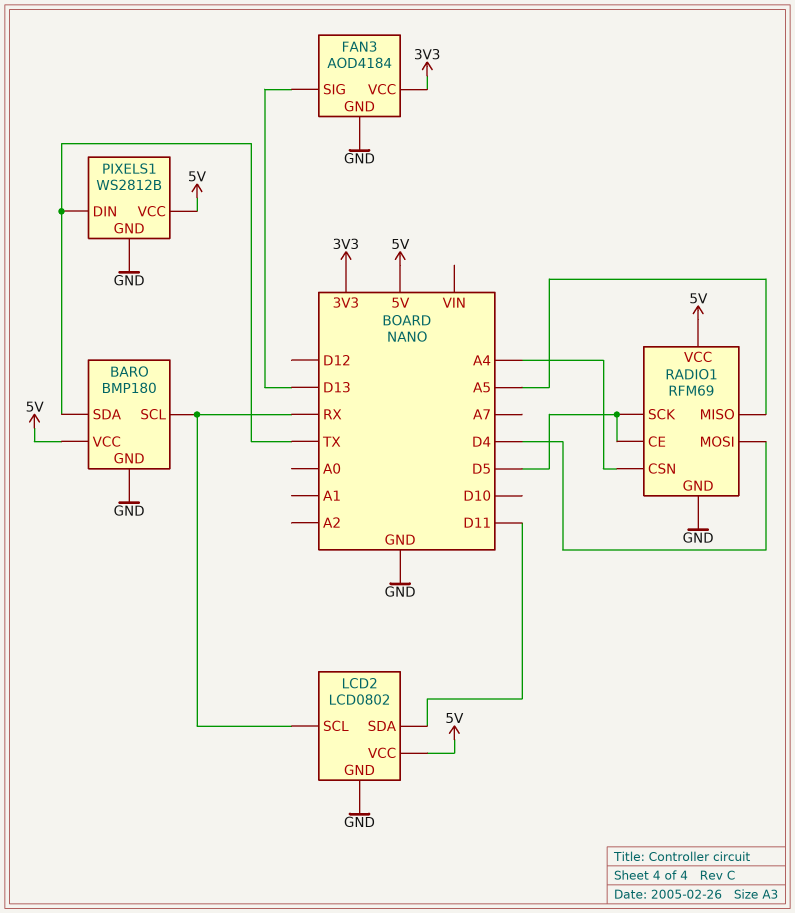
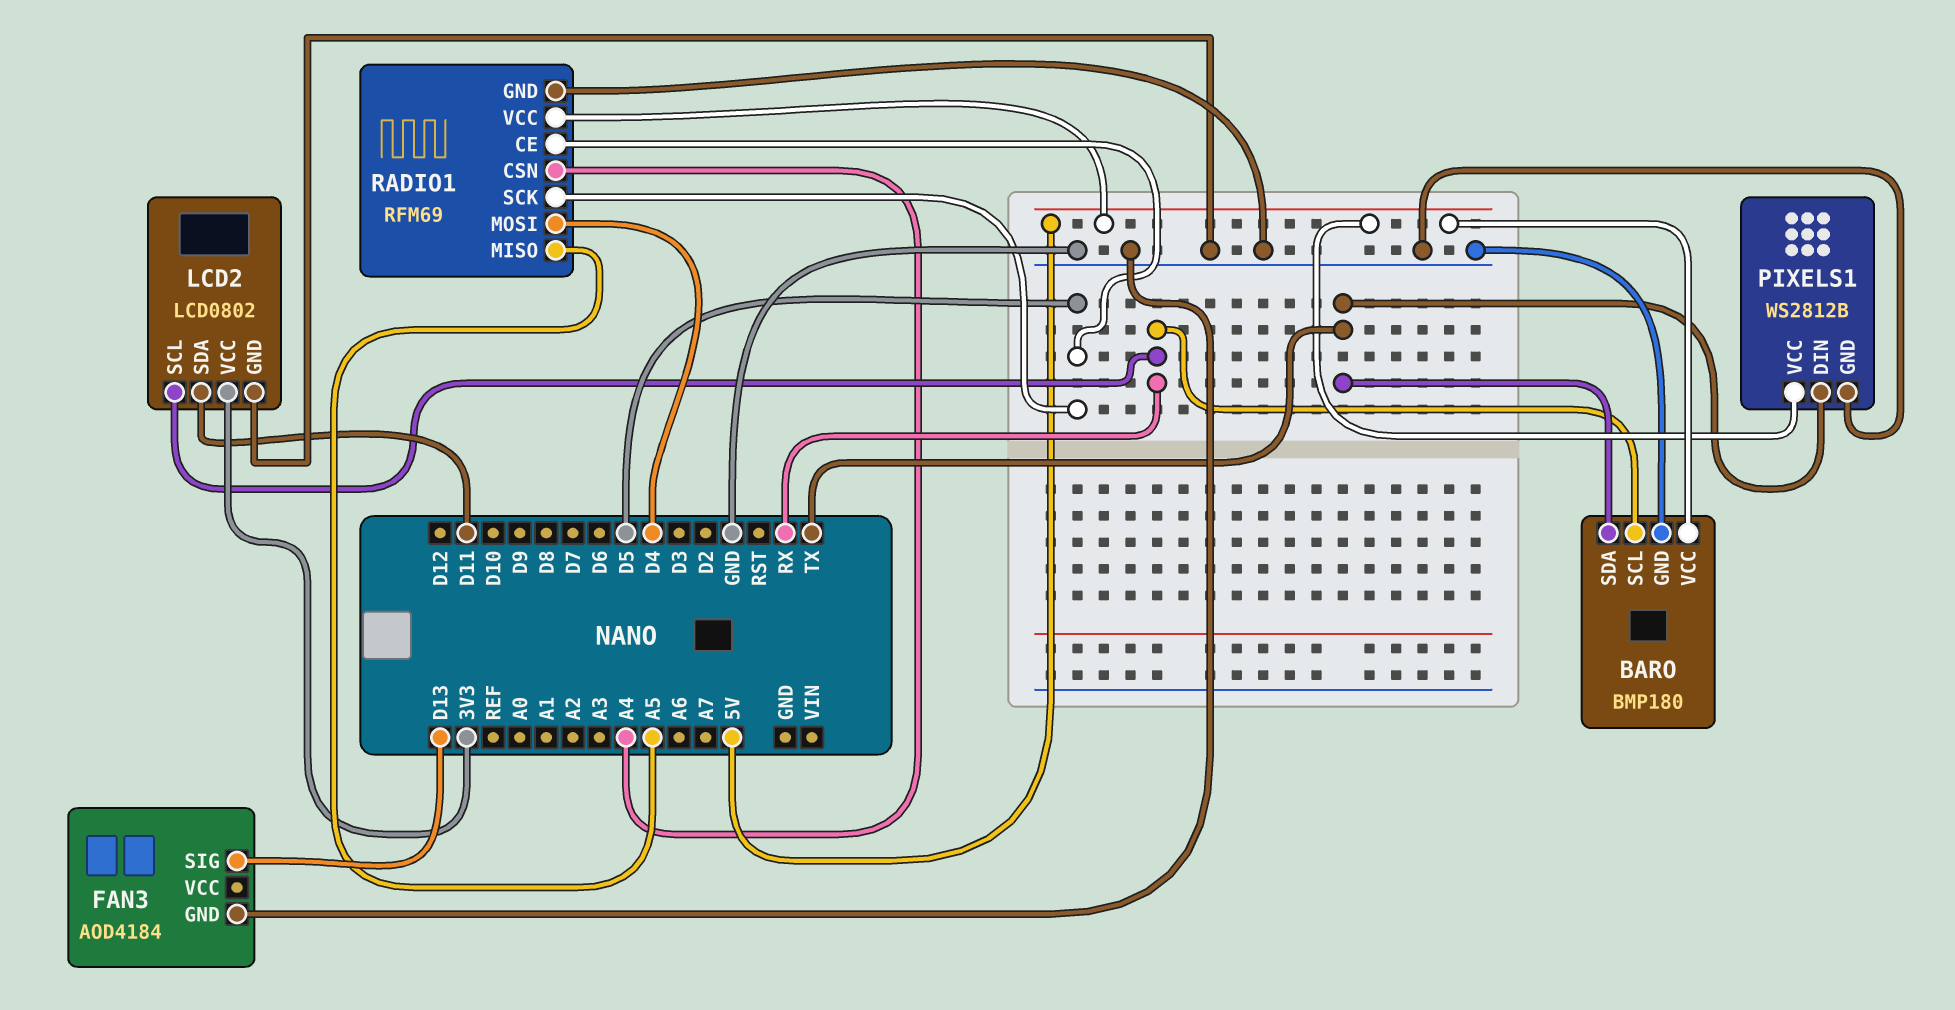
FAN3 pin VCC: 3V3 -> none
LCD2 pin VCC: 5V -> 3V3

